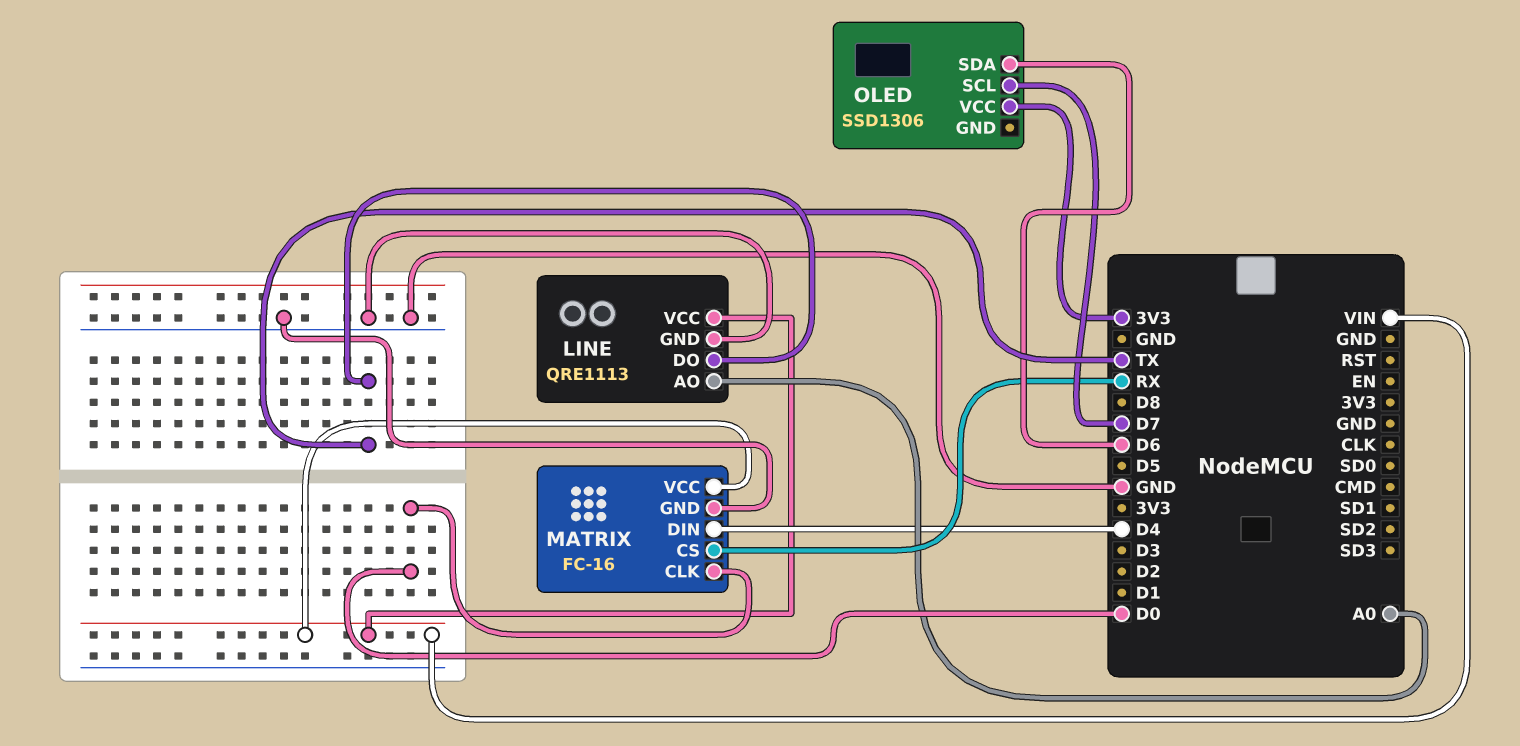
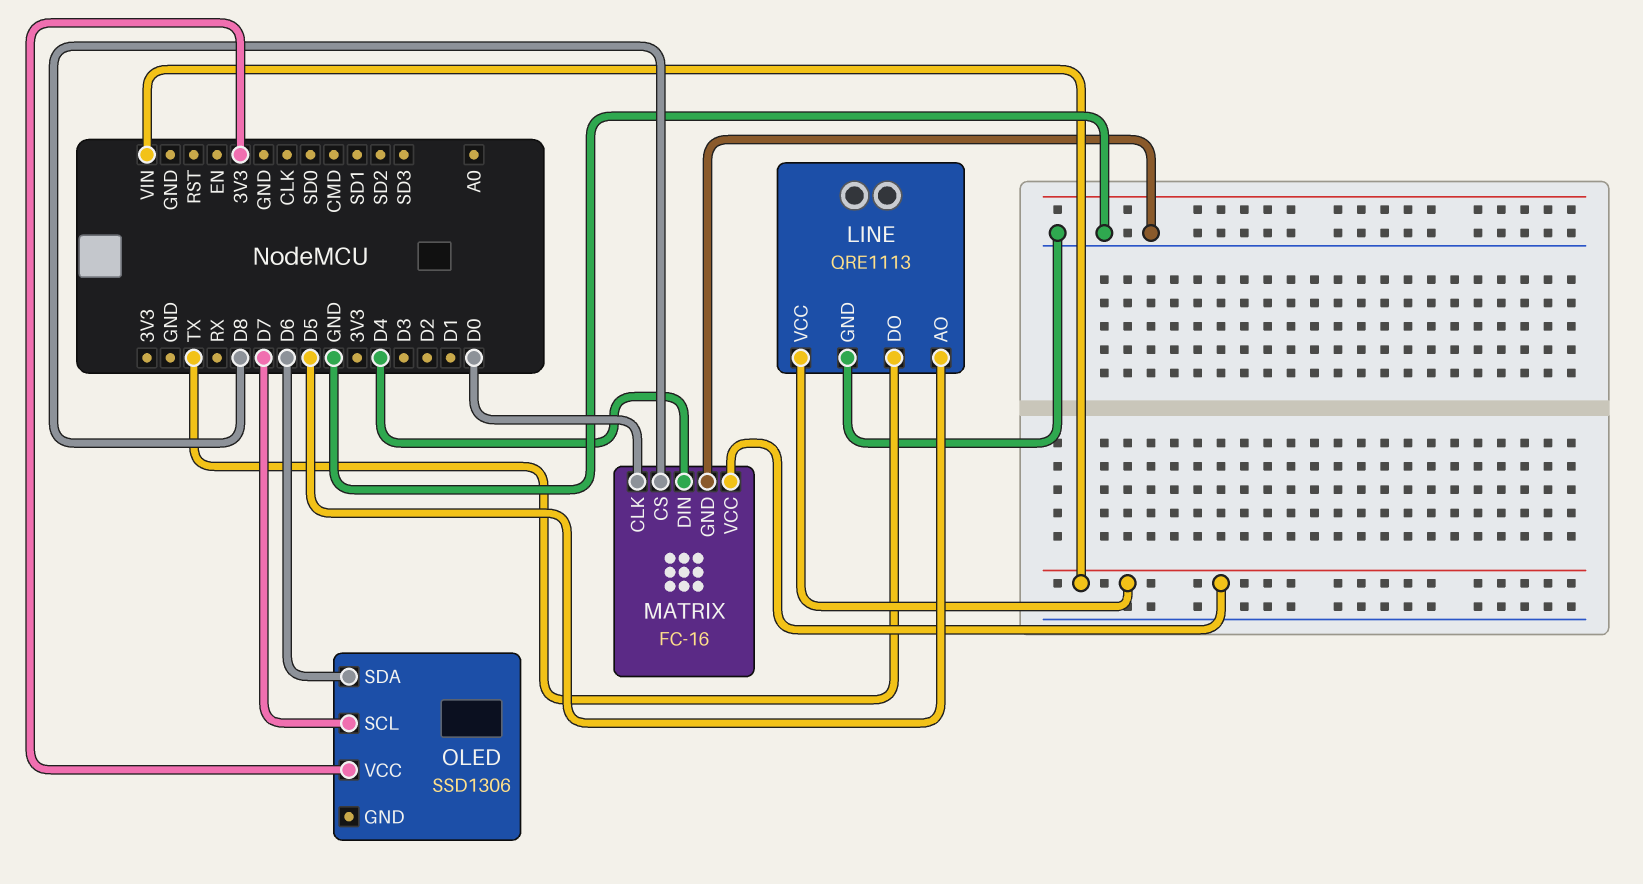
LINE pin AO: A0 -> D5
MATRIX pin CS: RX -> D8

